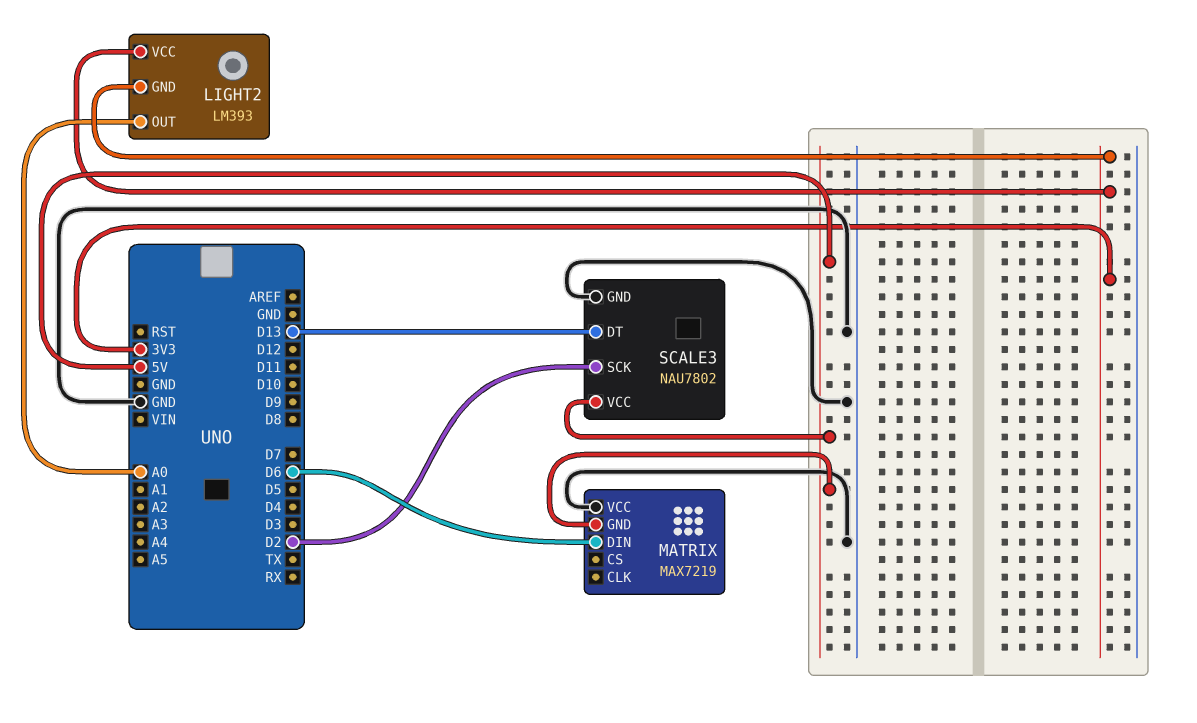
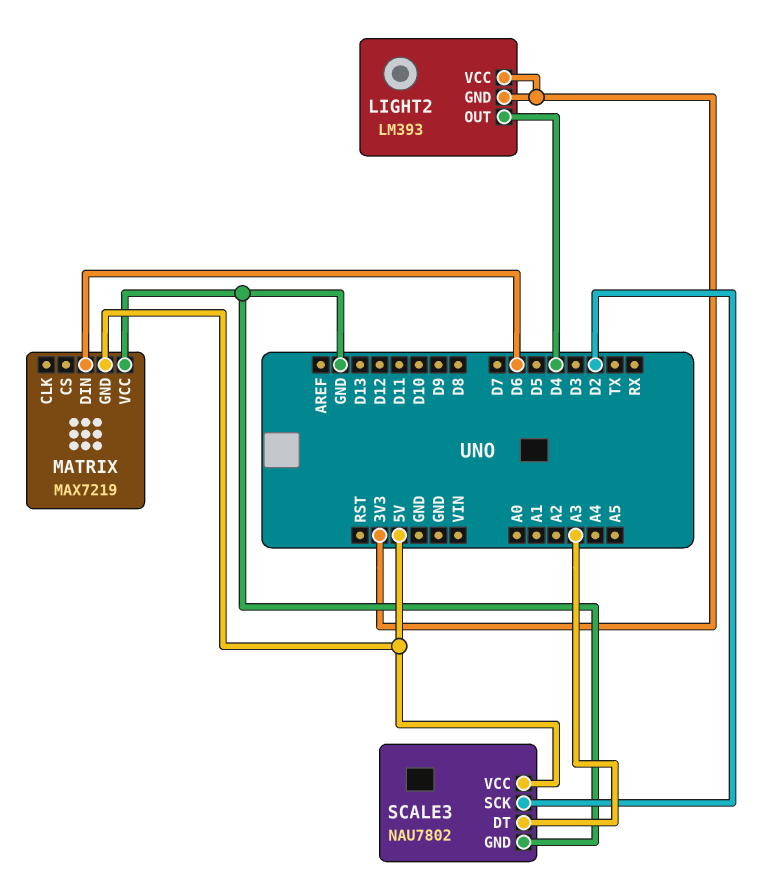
LIGHT2 pin OUT: A0 -> D4
SCALE3 pin DT: D13 -> A3

